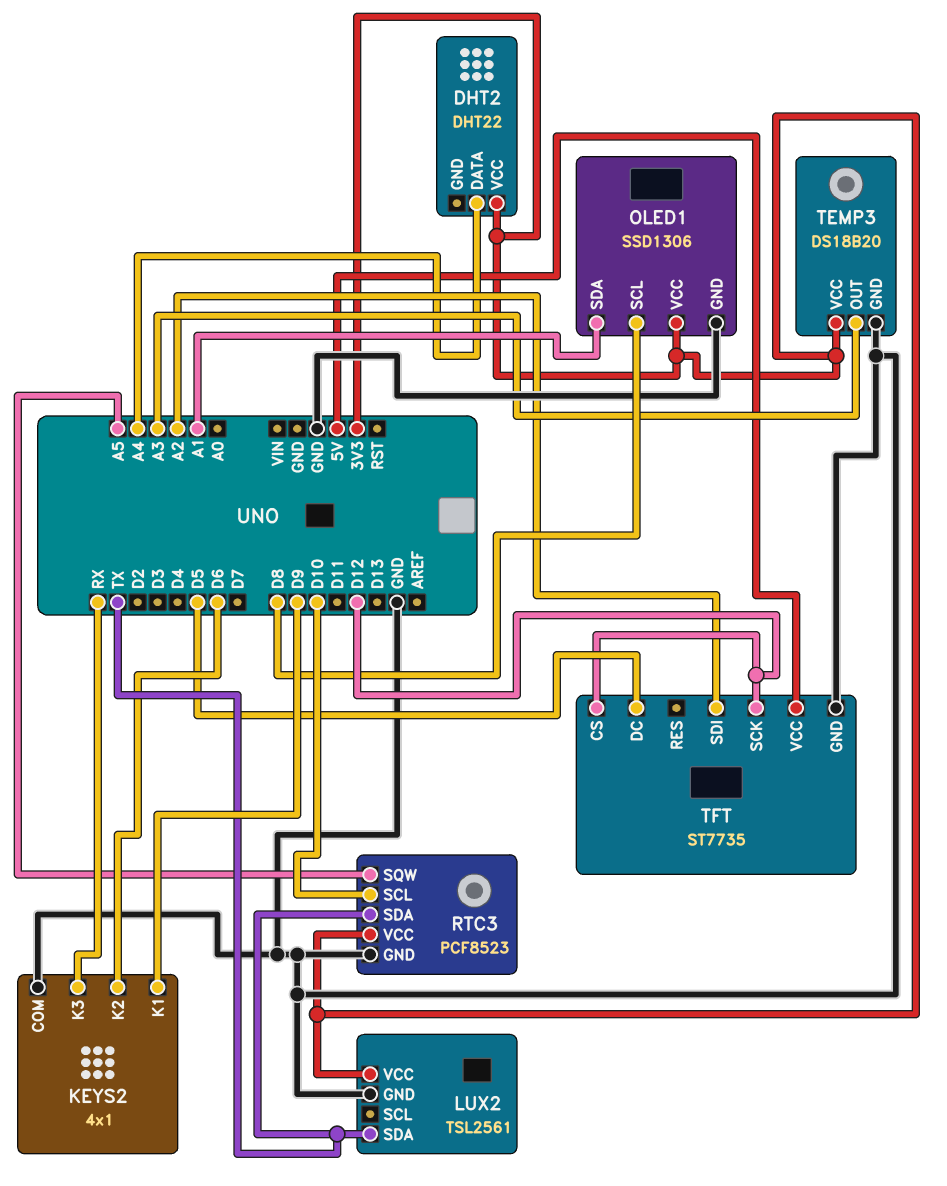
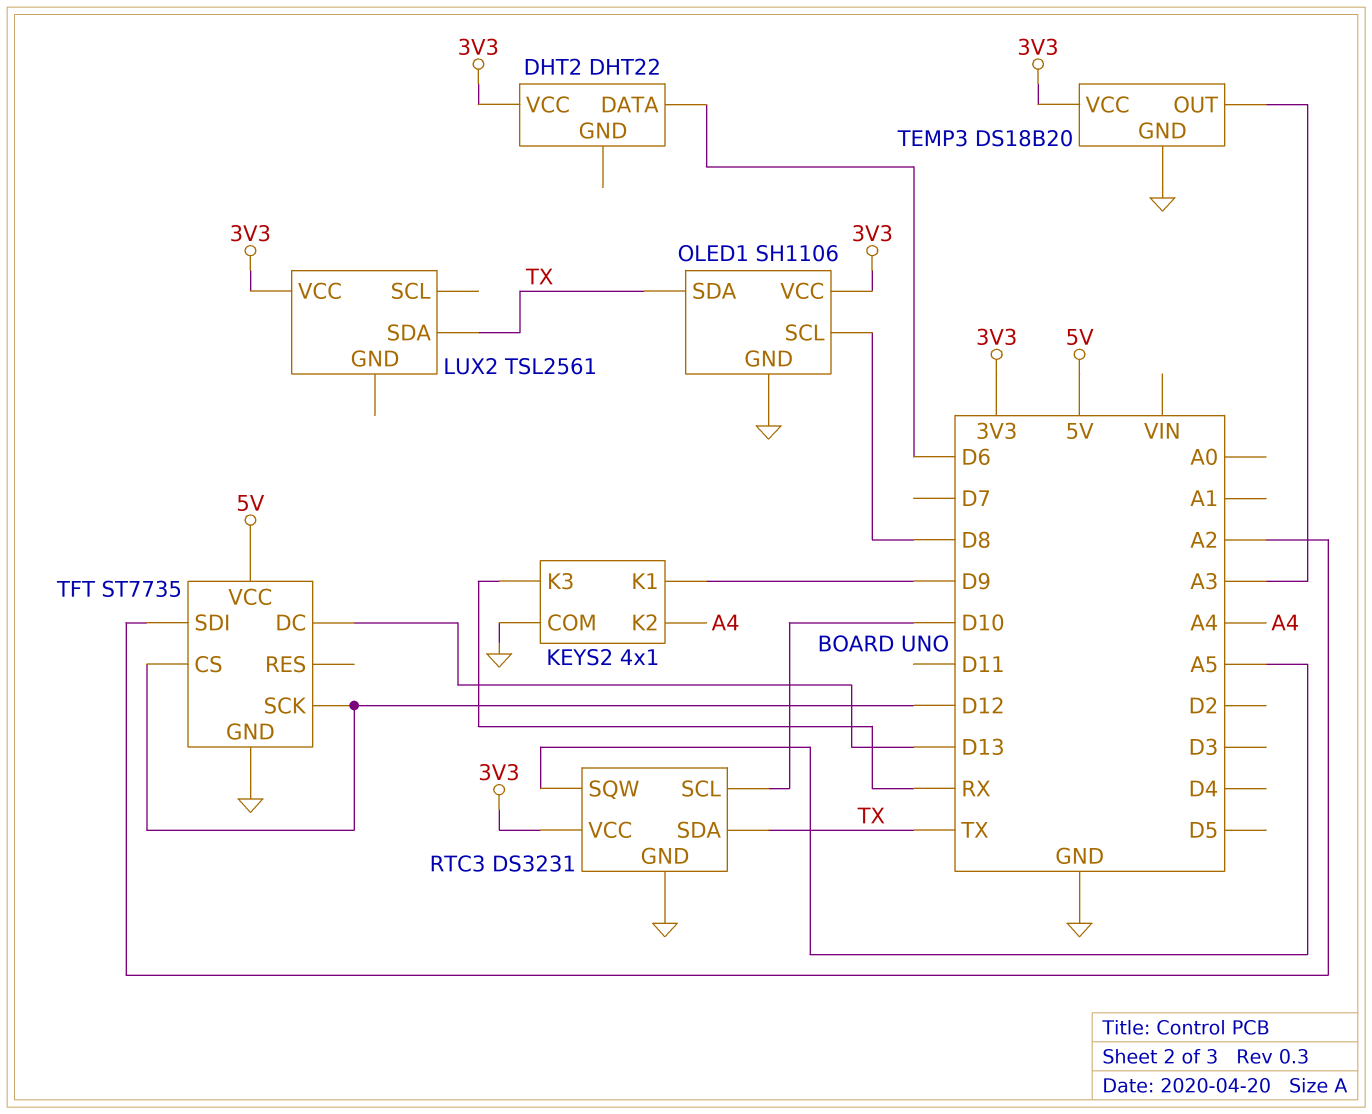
DHT2 pin DATA: A4 -> D6
KEYS2 pin K2: D6 -> A4
LUX2 pin GND: GND -> none
OLED1: SSD1306 -> SH1106
OLED1 pin SDA: A1 -> TX
RTC3: PCF8523 -> DS3231
TFT pin DC: D5 -> D13

